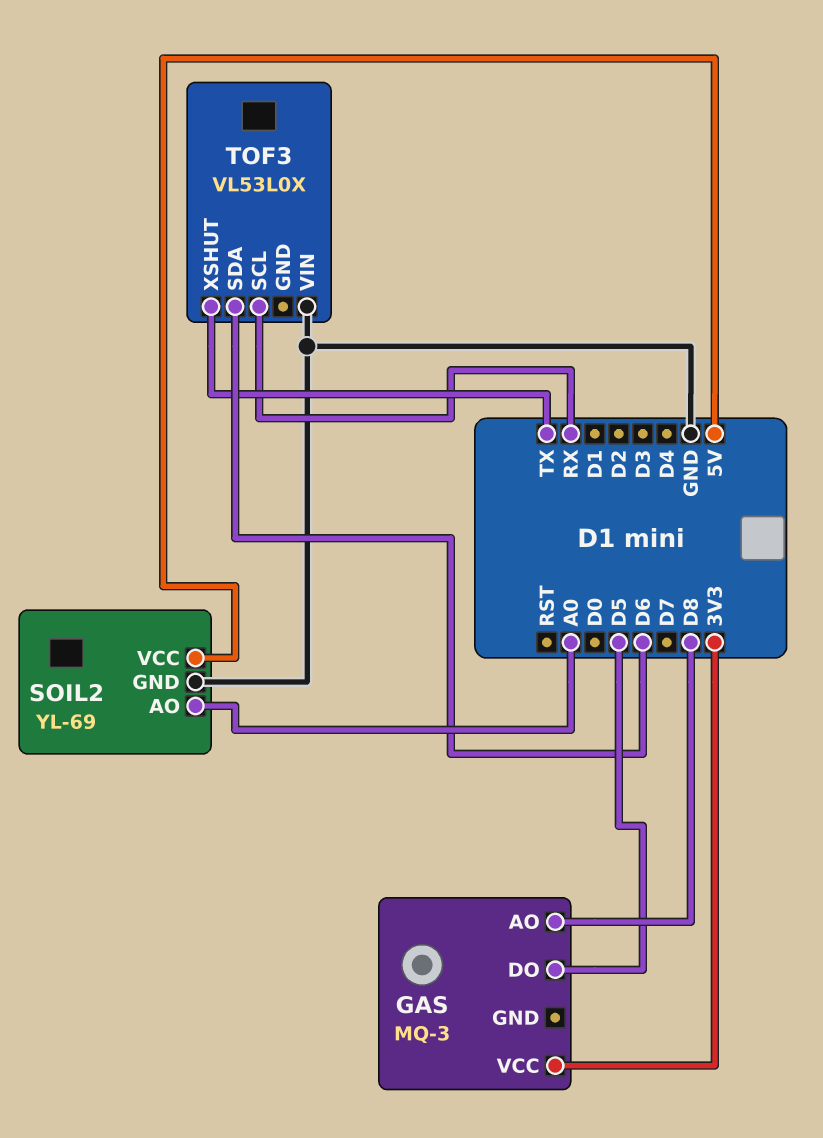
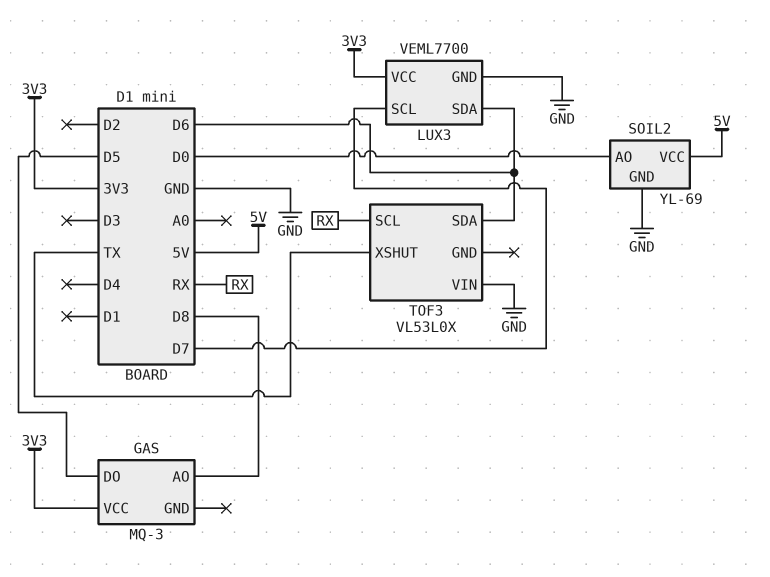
LUX3: none -> VEML7700
LUX3 pin GND: none -> GND
LUX3 pin SCL: none -> D7
LUX3 pin SDA: none -> D6
LUX3 pin VCC: none -> 3V3
SOIL2 pin AO: A0 -> D0

